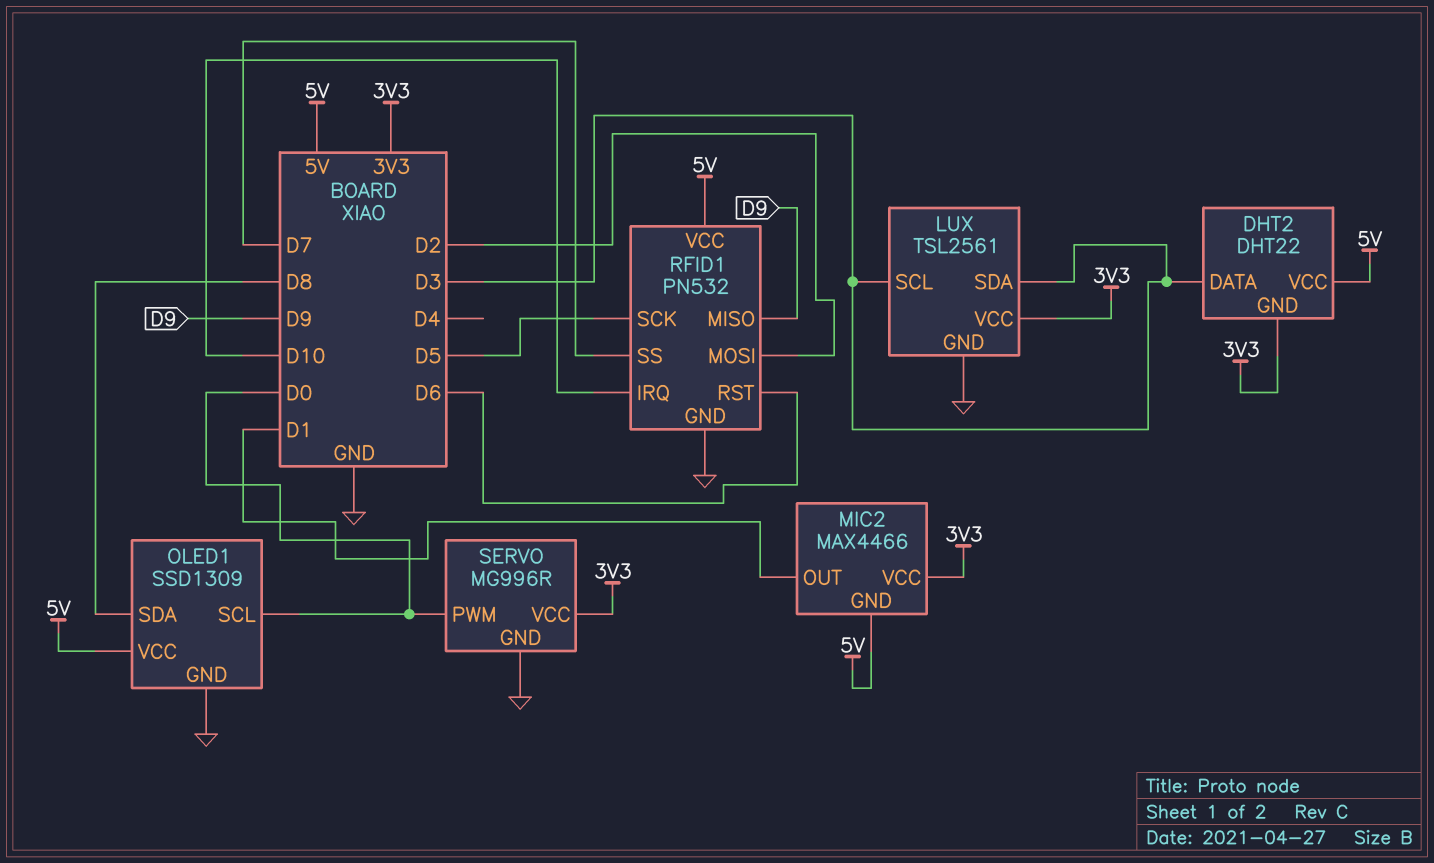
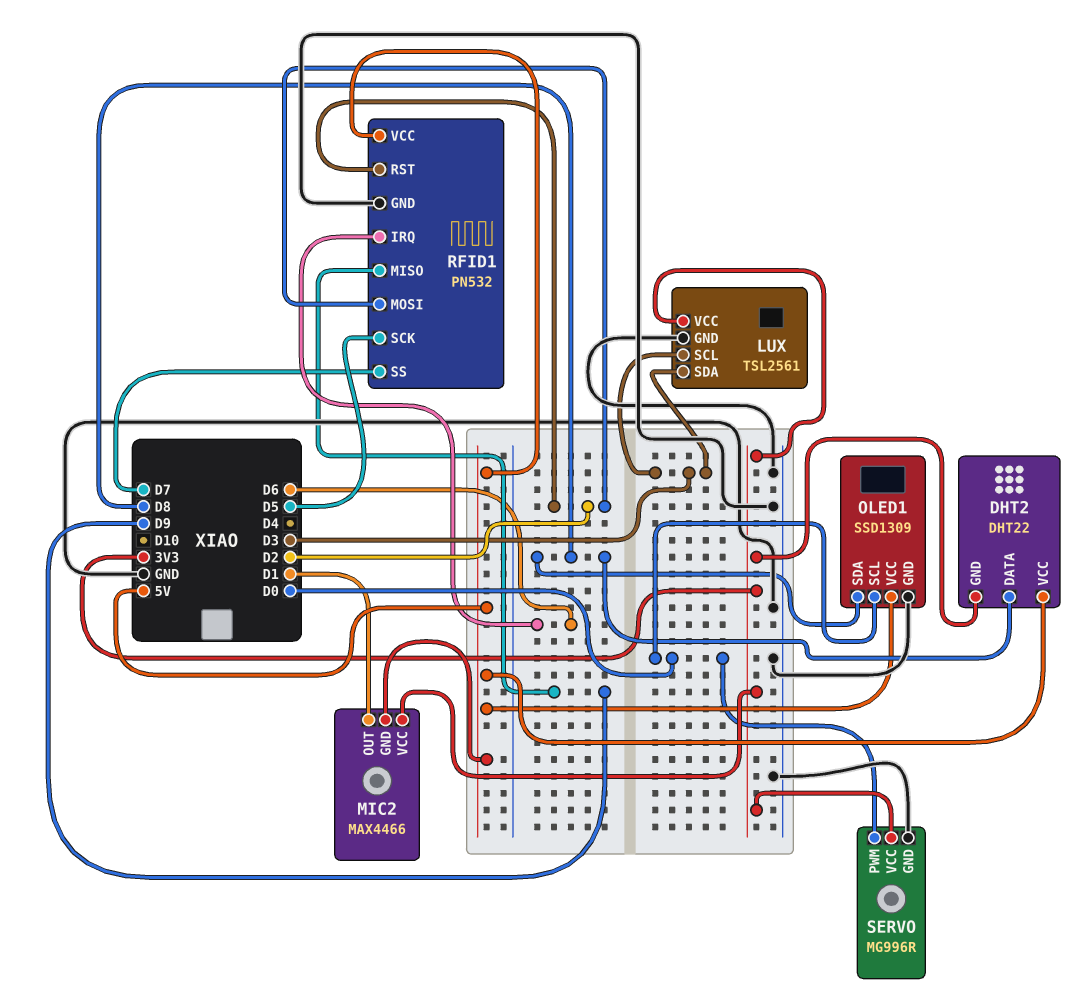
DHT2 pin DATA: D3 -> D8
RFID1 pin IRQ: D10 -> D6
RFID1 pin RST: D6 -> D2

